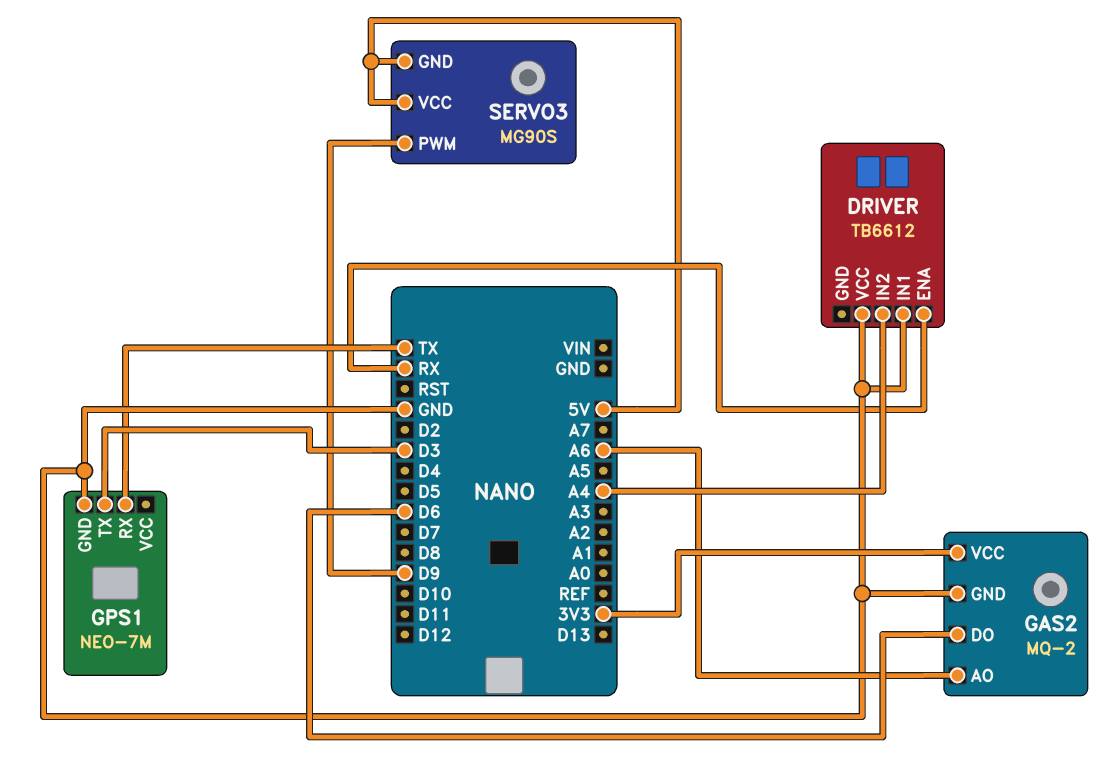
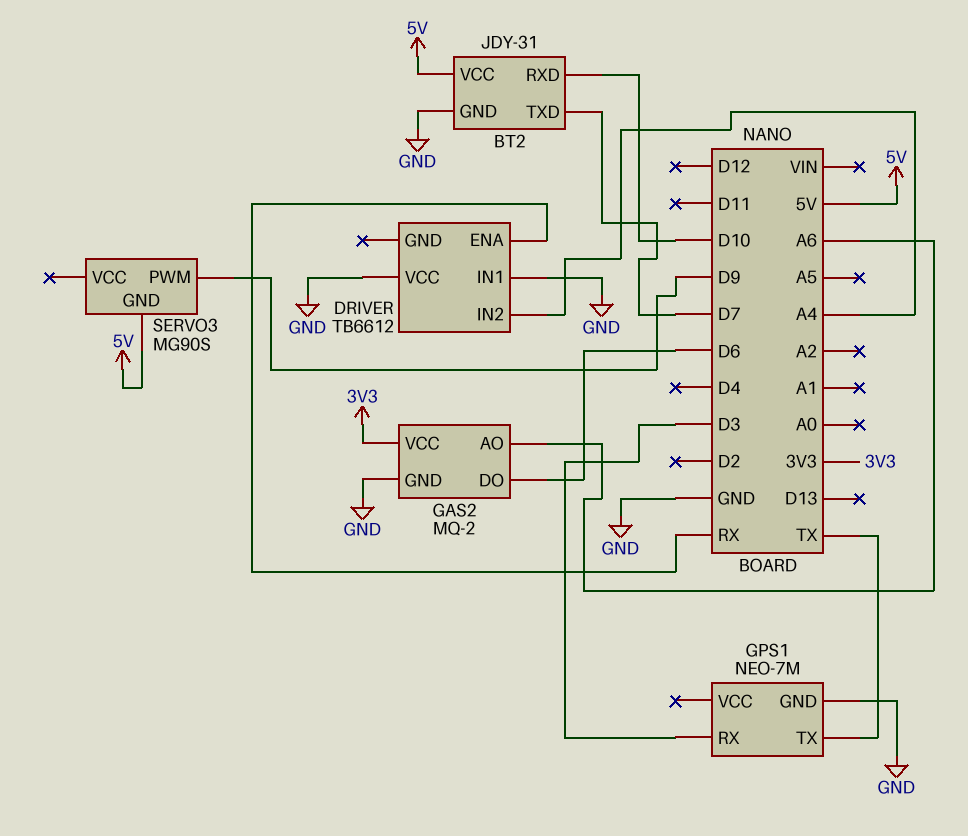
BT2: none -> JDY-31
BT2 pin GND: none -> GND
BT2 pin RXD: none -> D10
BT2 pin TXD: none -> D7
BT2 pin VCC: none -> 5V
GPS1 pin RX: TX -> D3
GPS1 pin TX: D3 -> TX
SERVO3 pin VCC: 5V -> none

